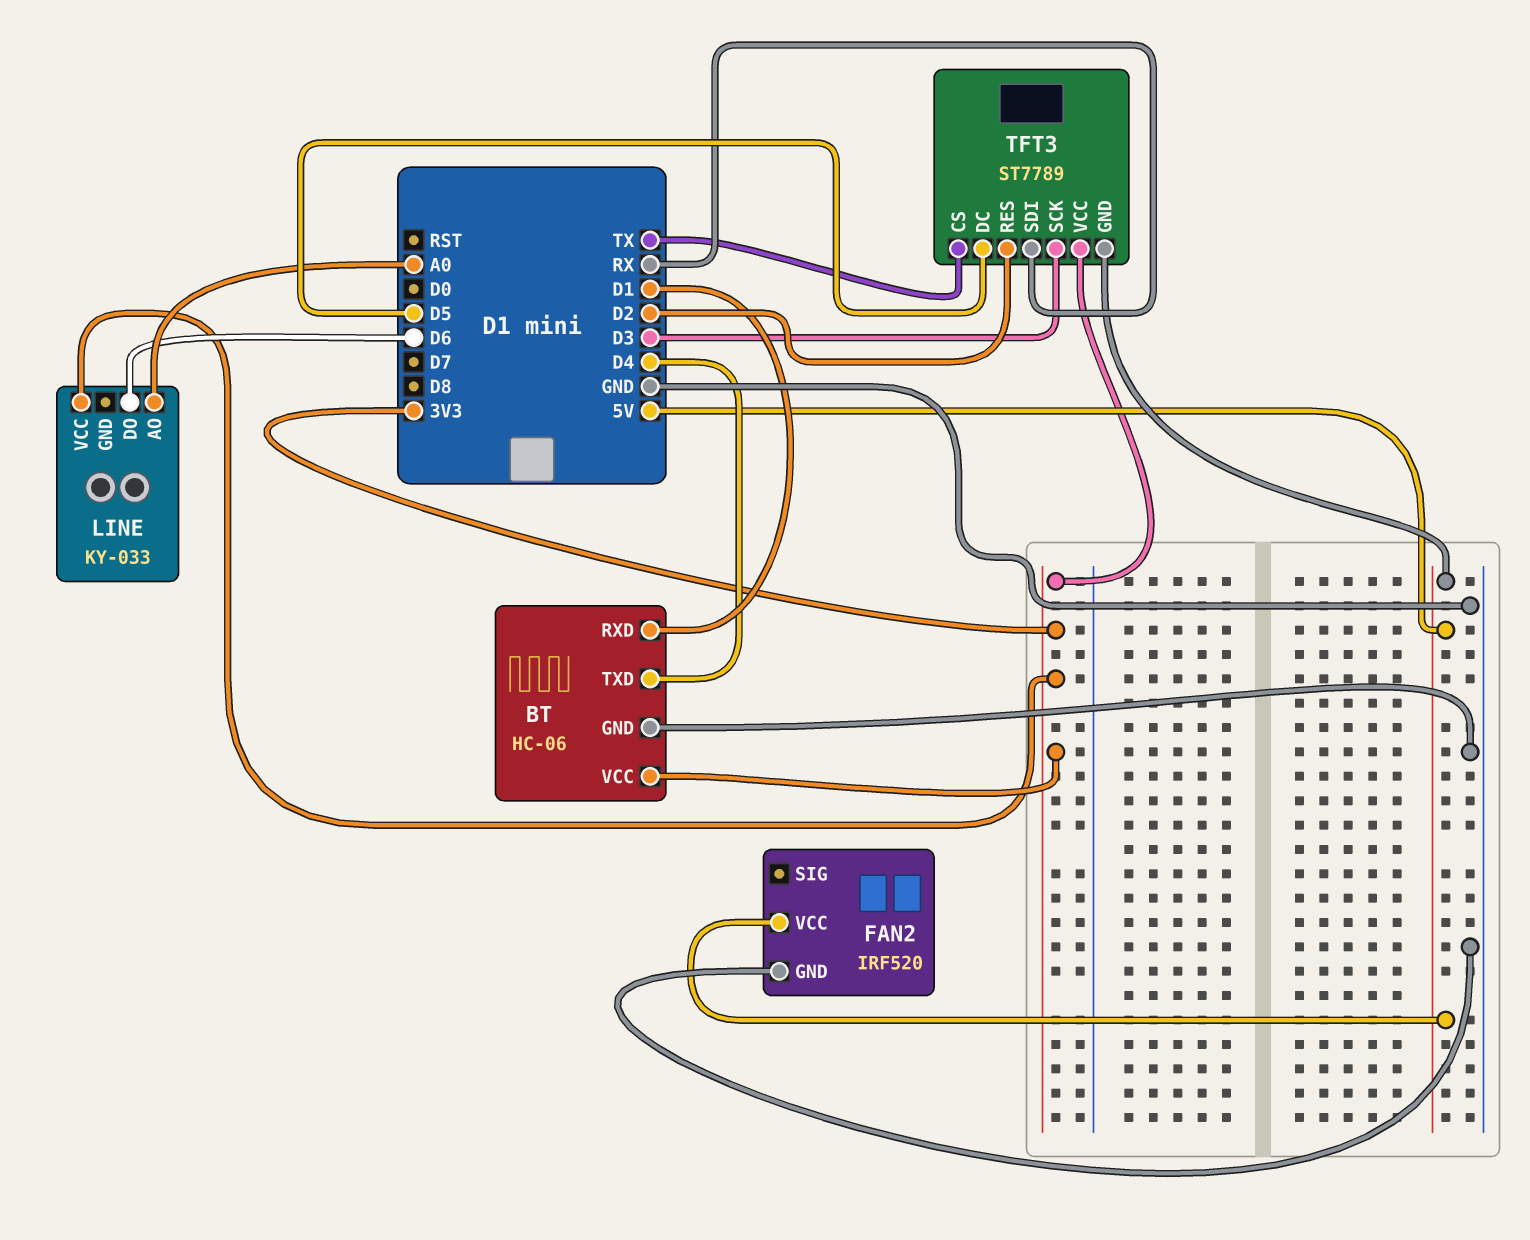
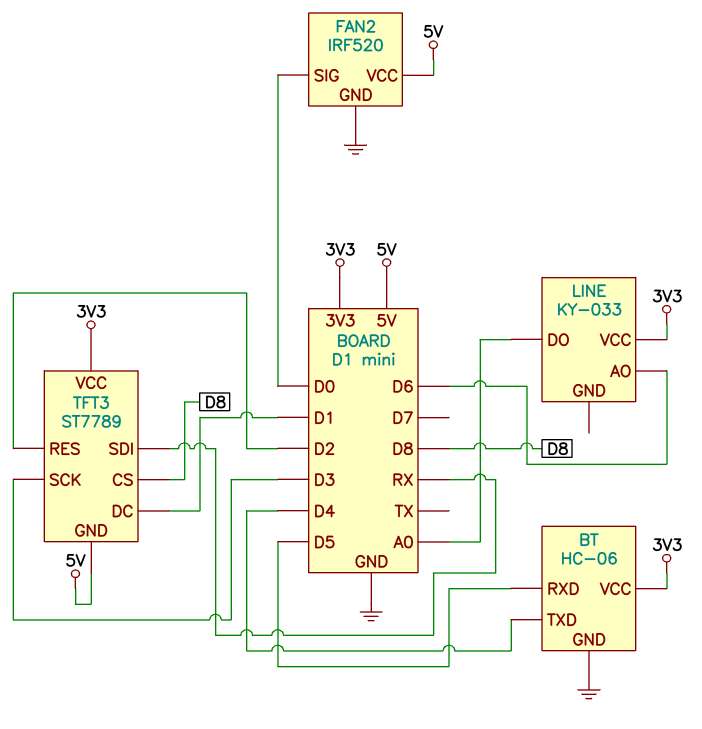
BT pin RXD: D1 -> D5
FAN2 pin SIG: none -> D0
LINE pin AO: A0 -> D6
LINE pin DO: D6 -> A0
TFT3 pin CS: TX -> D8
TFT3 pin DC: D5 -> D1

